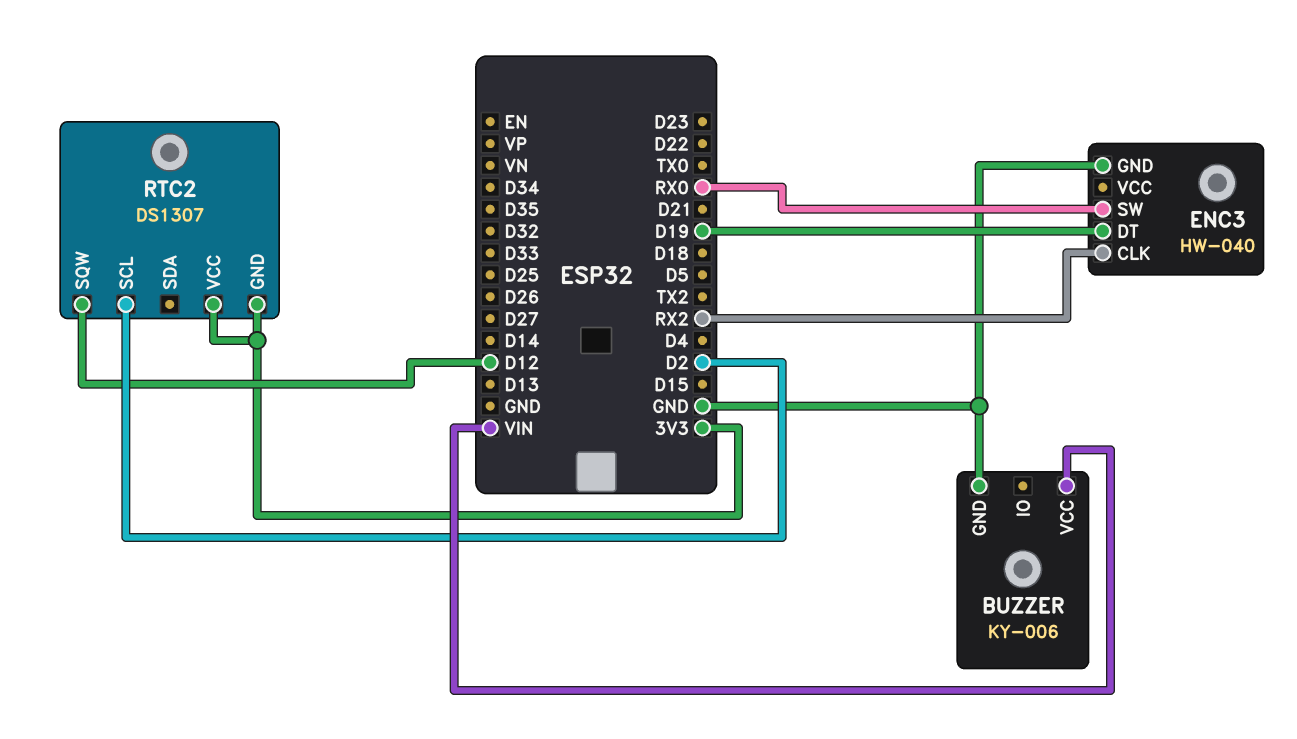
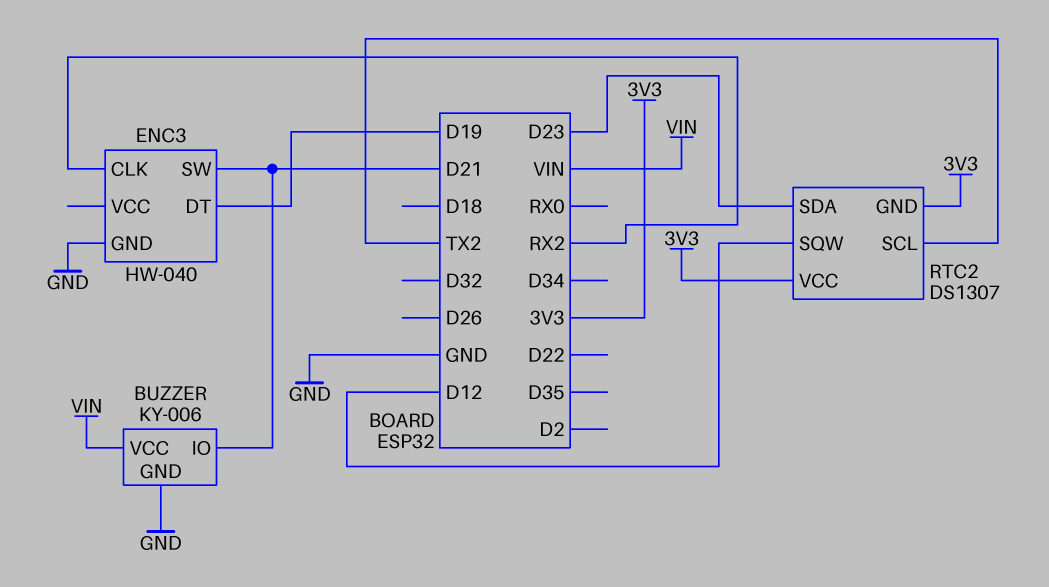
BUZZER pin IO: none -> D21
ENC3 pin SW: RX0 -> D21
RTC2 pin SCL: D2 -> TX2
RTC2 pin SDA: none -> D23

